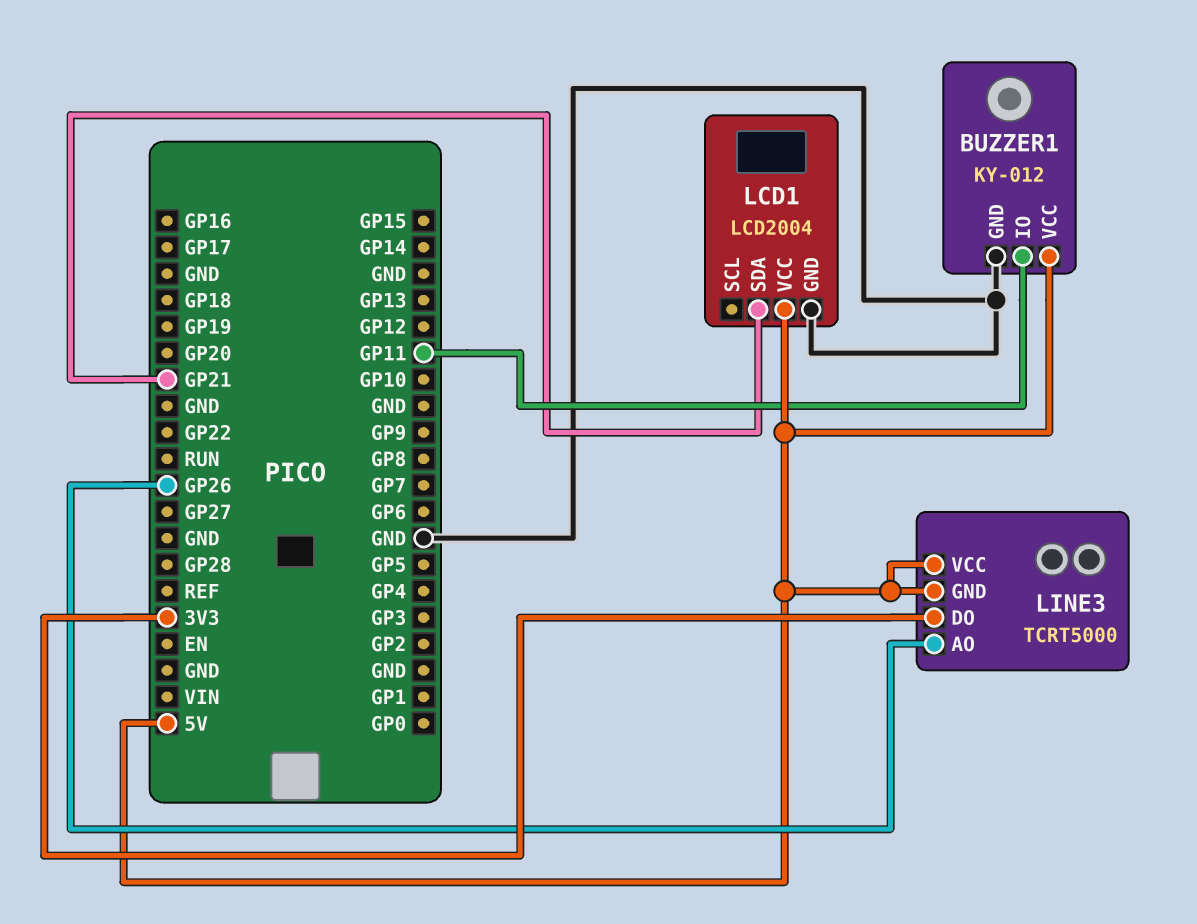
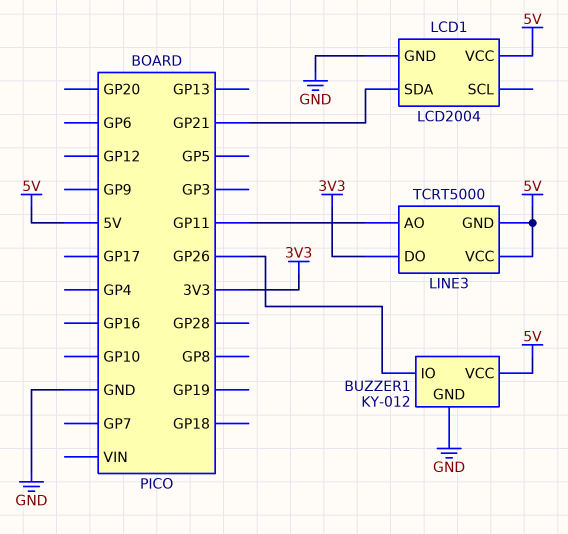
BUZZER1 pin IO: GP11 -> GP26
LINE3 pin AO: GP26 -> GP11

